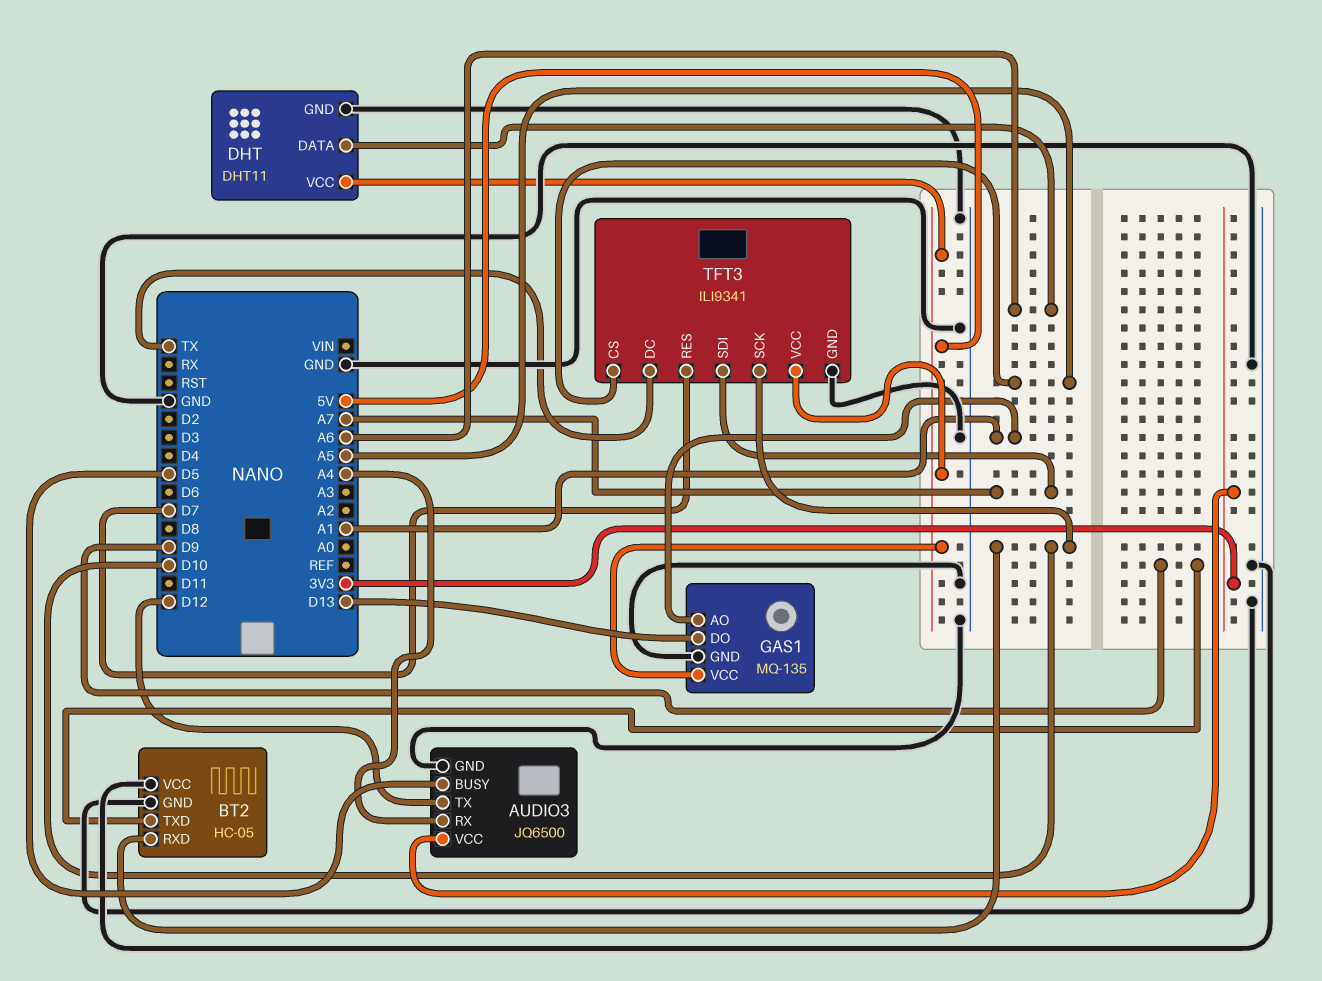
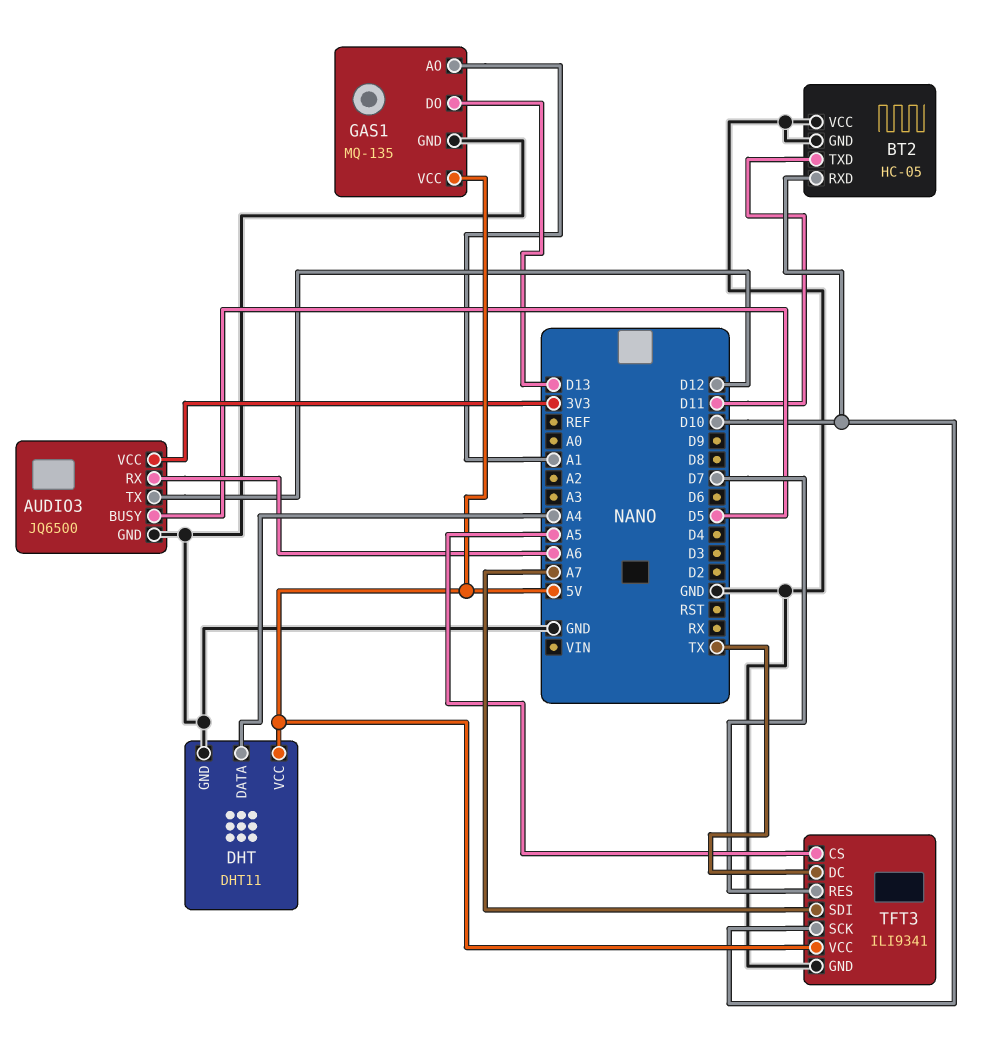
AUDIO3 pin RX: A4 -> A6
BT2 pin TXD: D9 -> D11
DHT pin DATA: A6 -> A4

